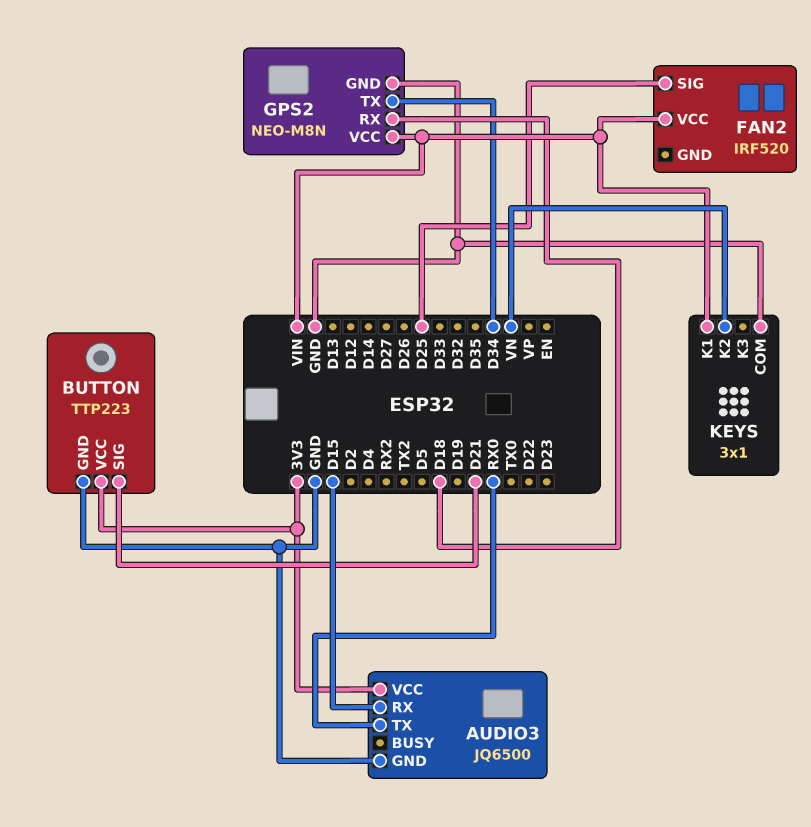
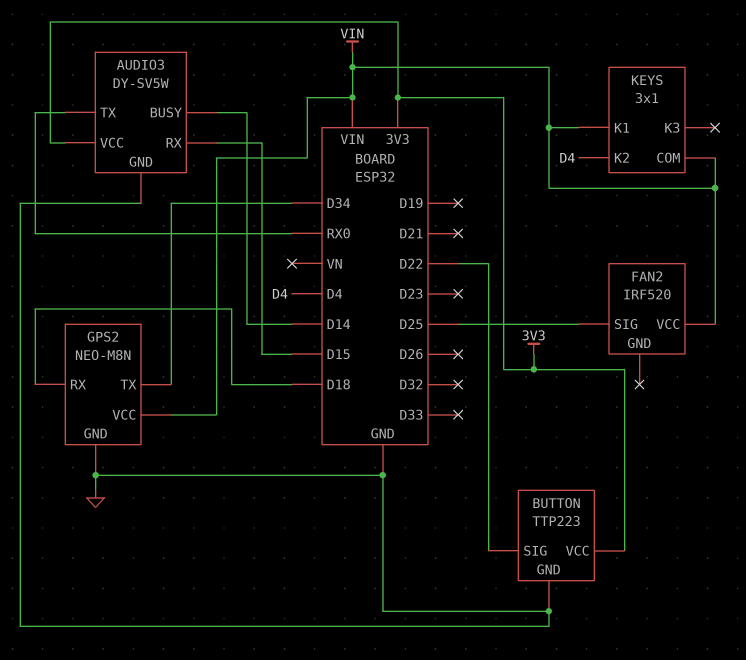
AUDIO3: JQ6500 -> DY-SV5W
AUDIO3 pin BUSY: none -> D14
BUTTON pin SIG: D21 -> D22
KEYS pin COM: GND -> VIN
KEYS pin K2: VN -> D4

